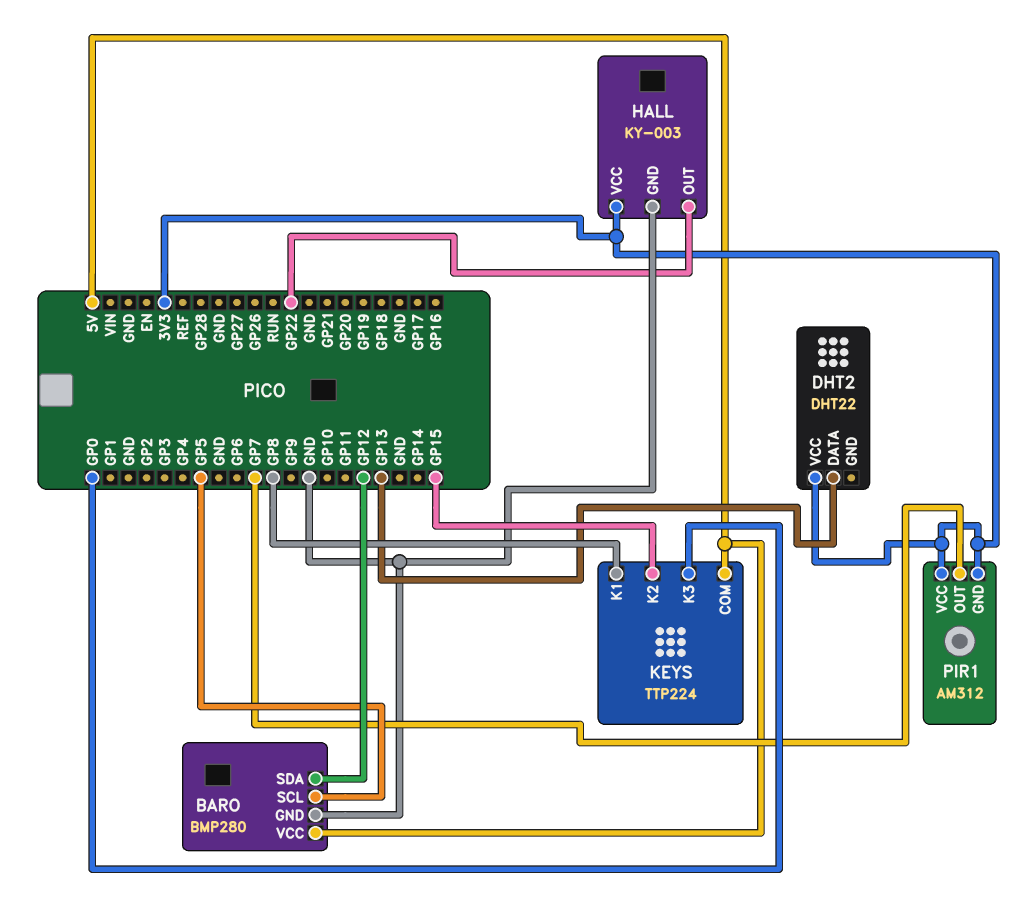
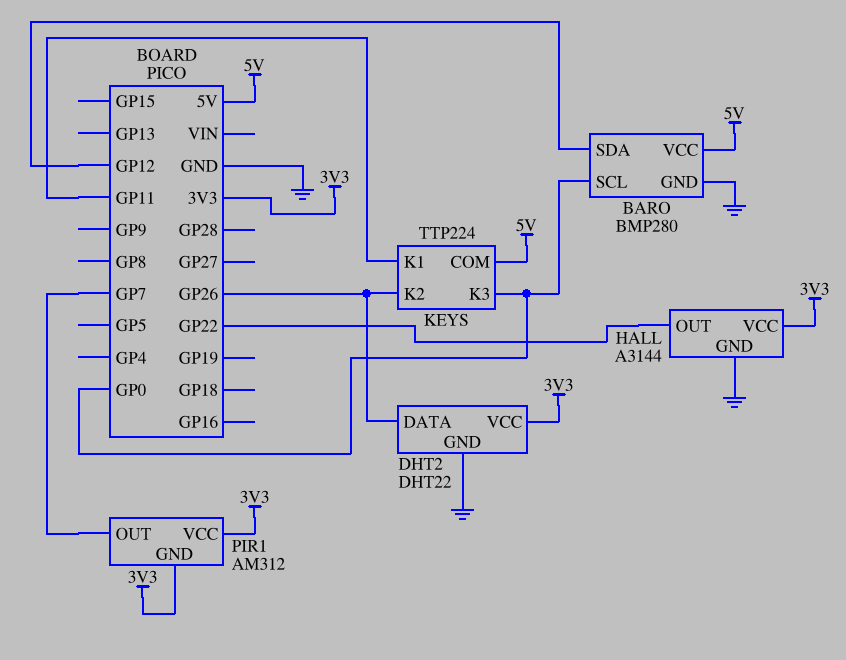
BARO pin SCL: GP5 -> GP0
DHT2 pin DATA: GP13 -> GP26
DHT2 pin GND: none -> GND
HALL: KY-003 -> A3144
KEYS pin K1: GP8 -> GP11
KEYS pin K2: GP15 -> GP26

